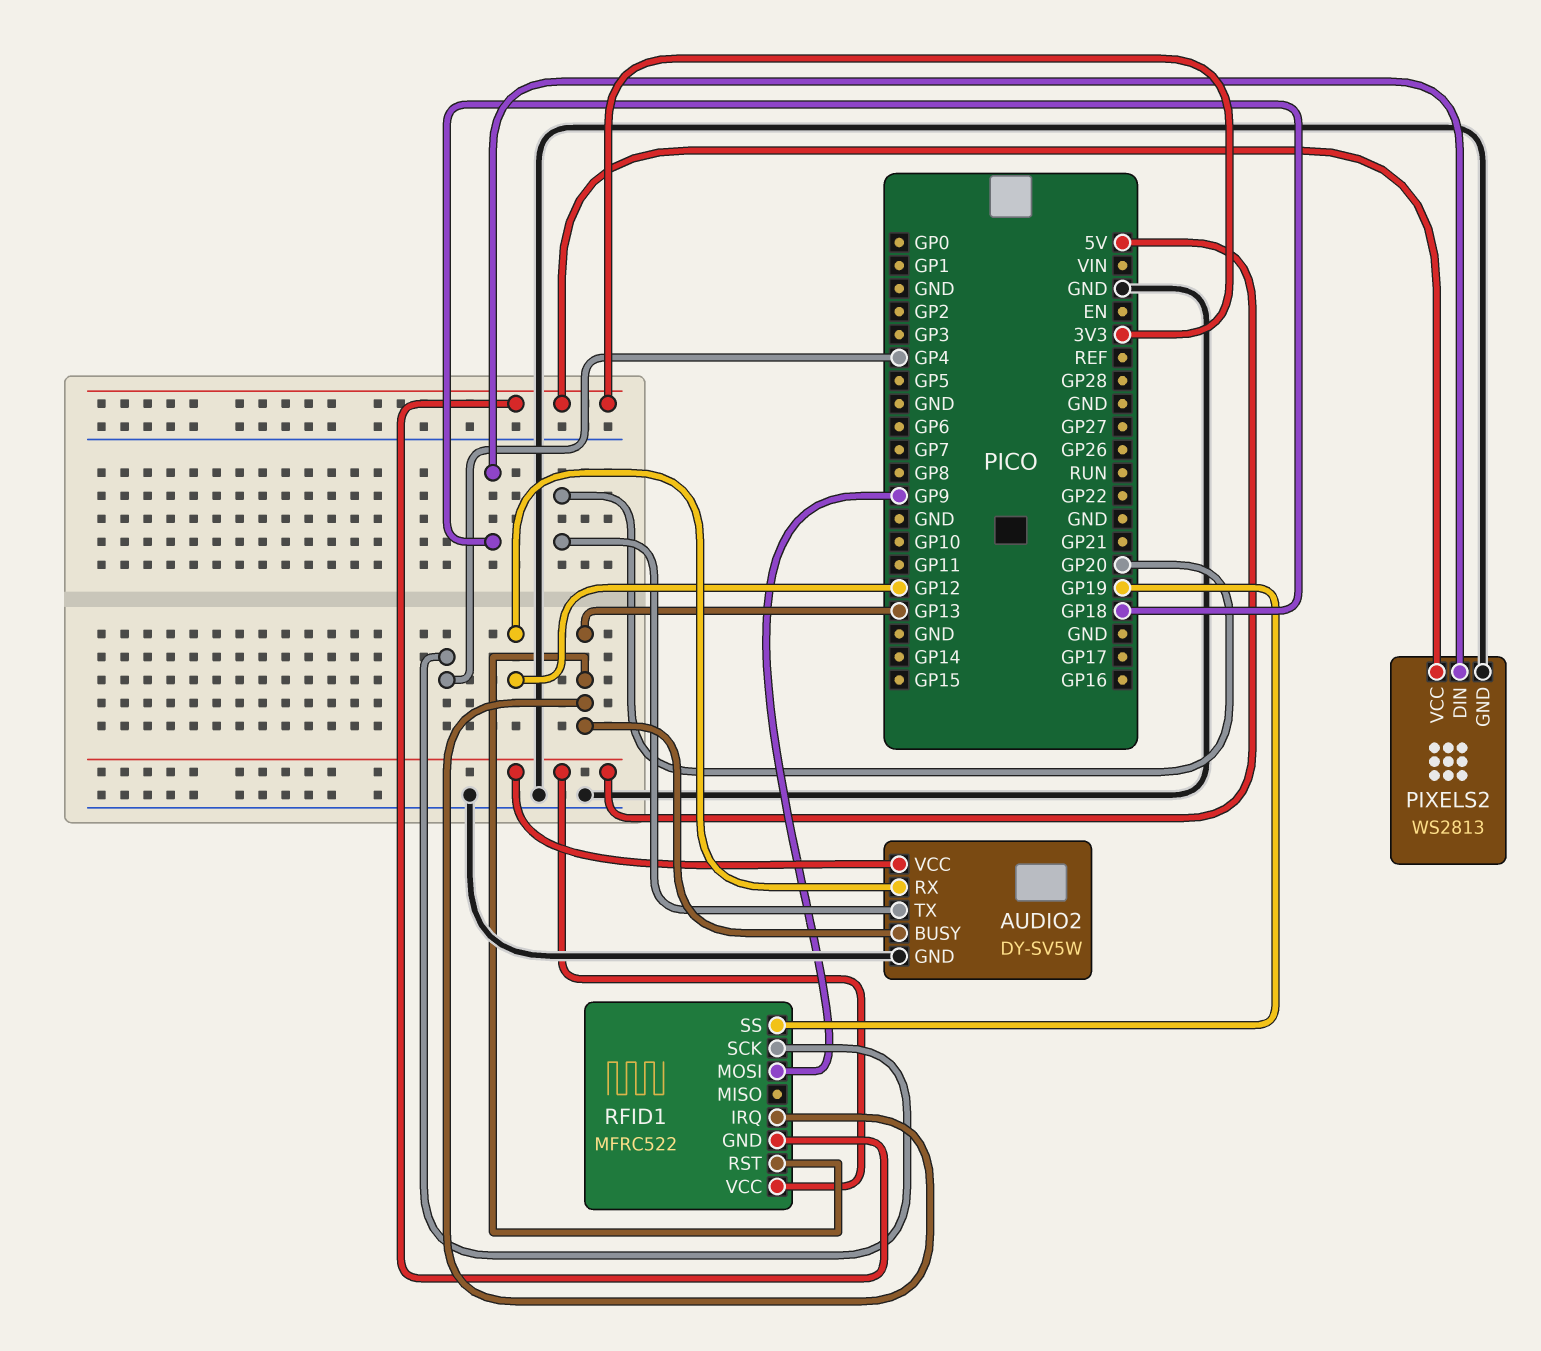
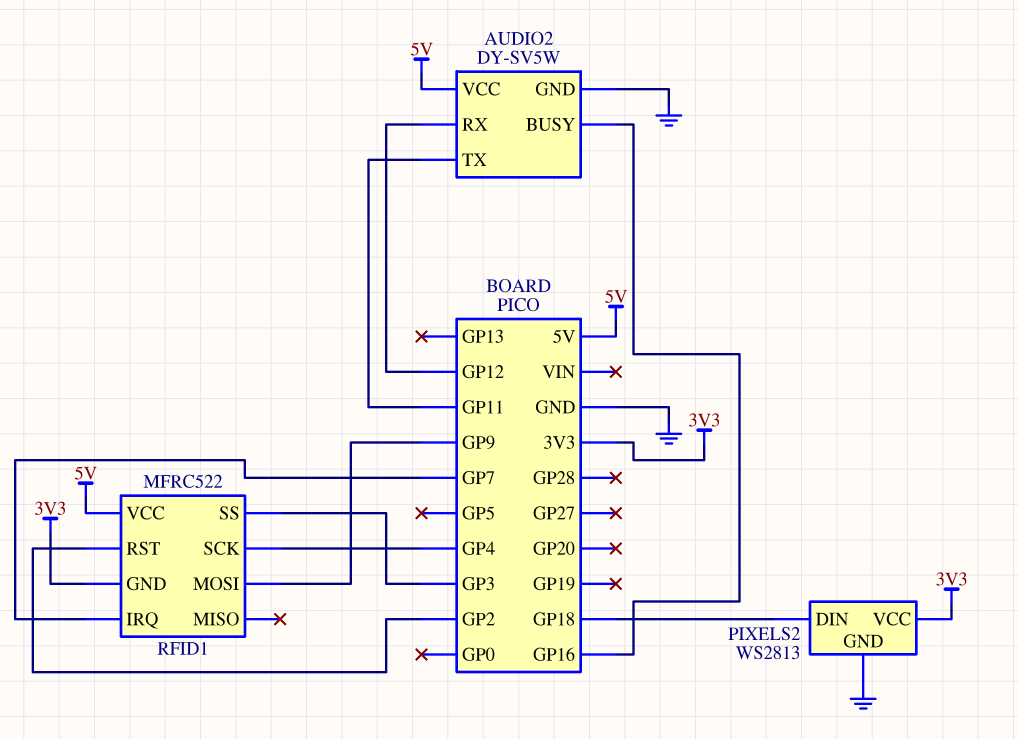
AUDIO2 pin BUSY: GP13 -> GP16
AUDIO2 pin TX: GP20 -> GP11
RFID1 pin IRQ: GP13 -> GP7
RFID1 pin RST: GP13 -> GP2
RFID1 pin SS: GP19 -> GP3

